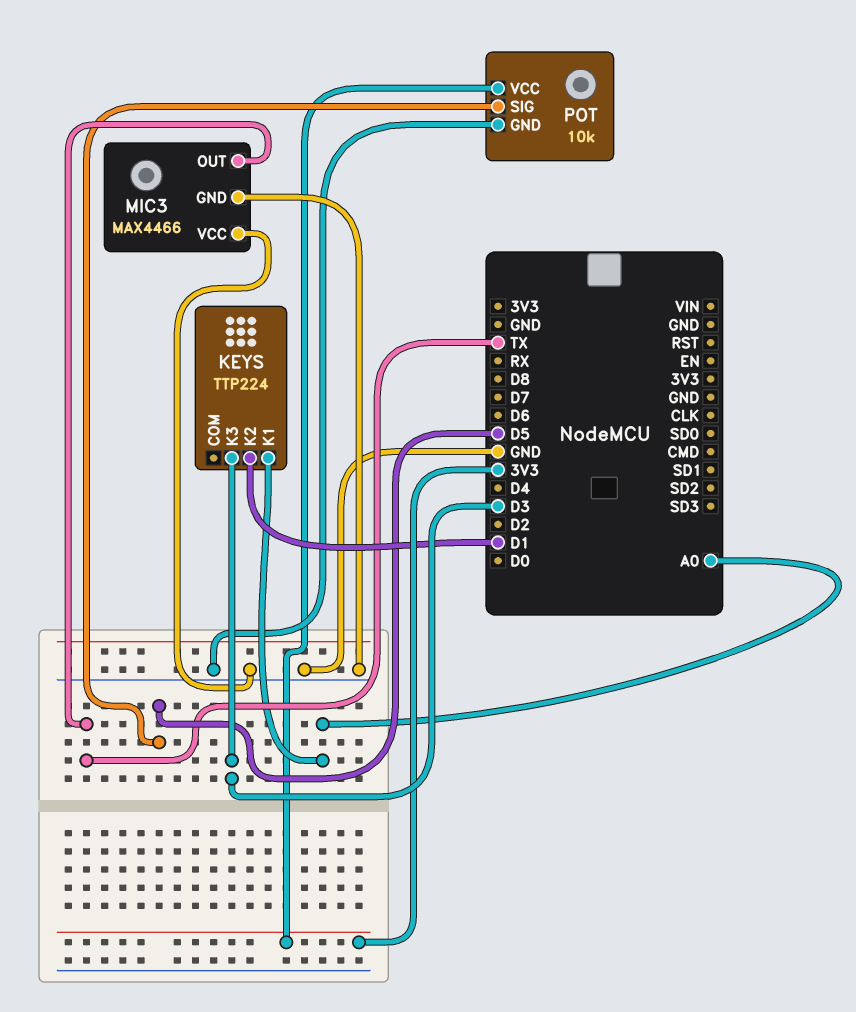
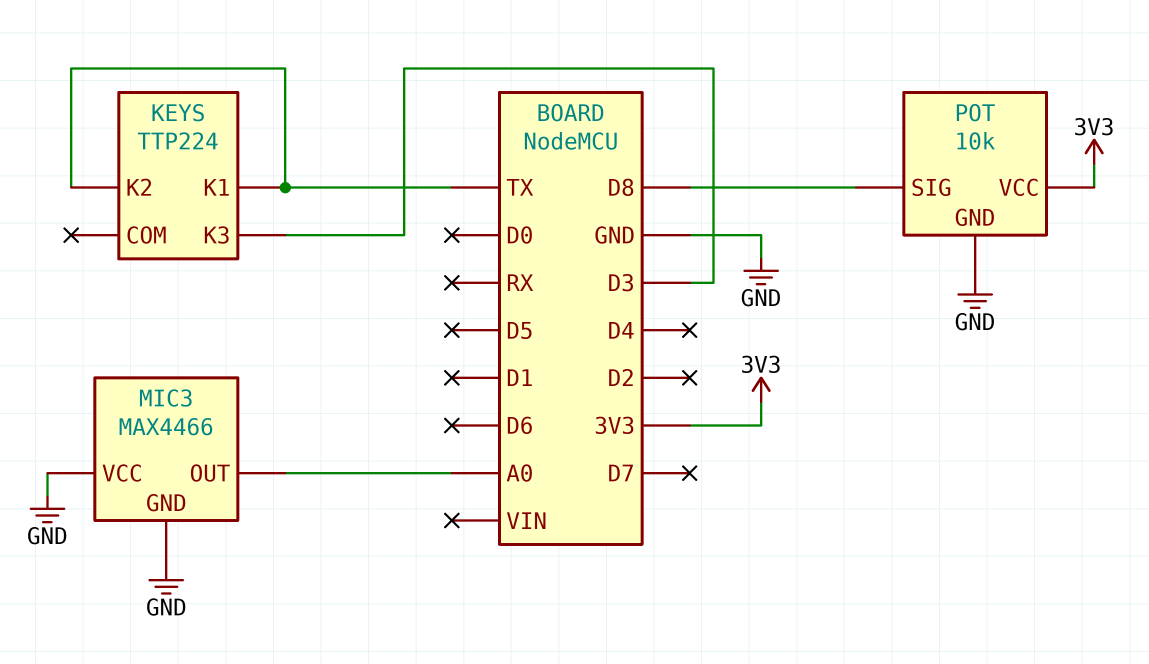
KEYS pin K1: A0 -> TX
KEYS pin K2: D1 -> TX
MIC3 pin OUT: TX -> A0
POT pin SIG: D5 -> D8

